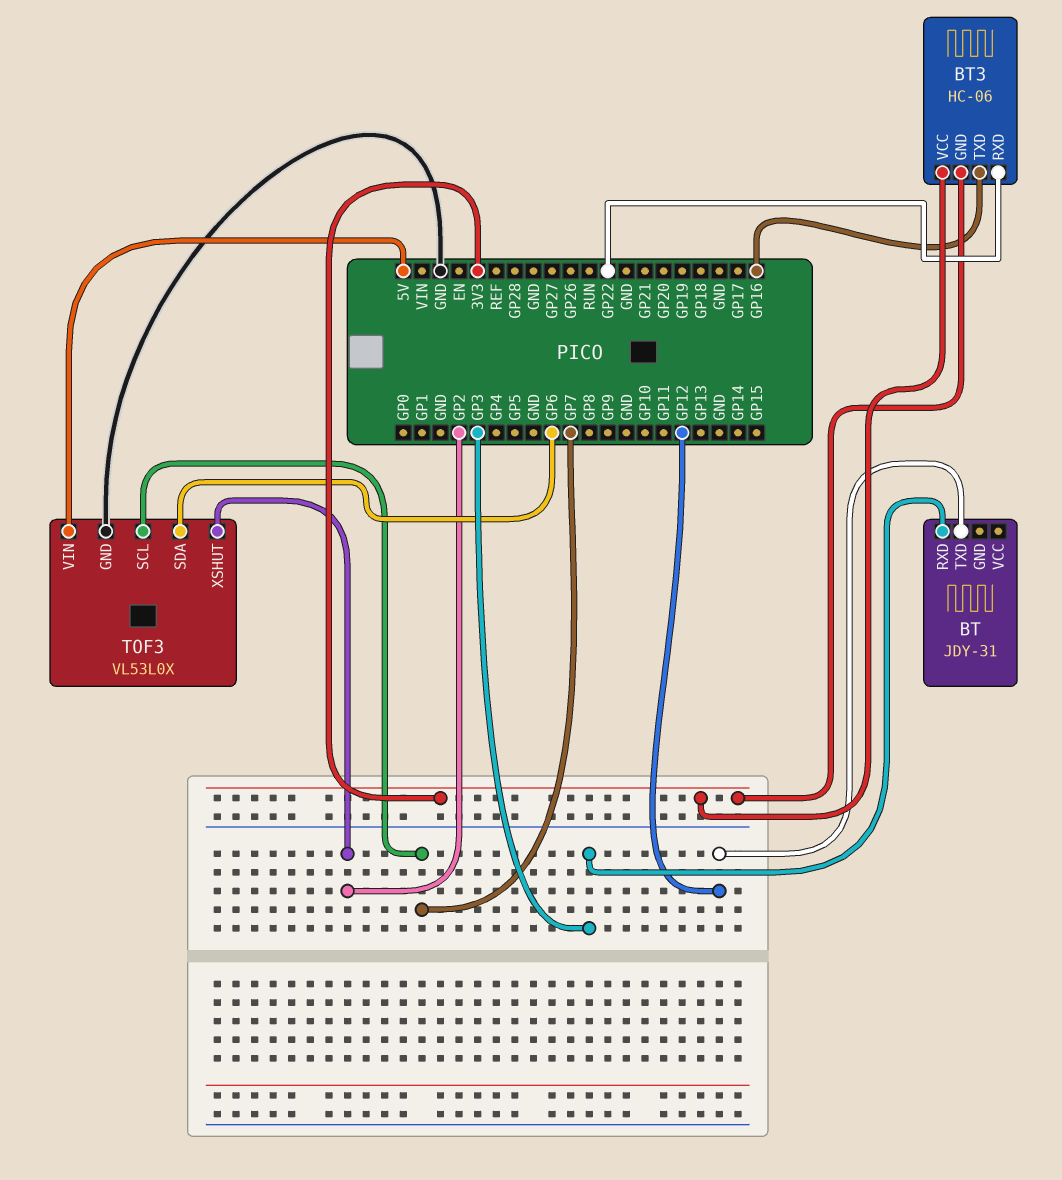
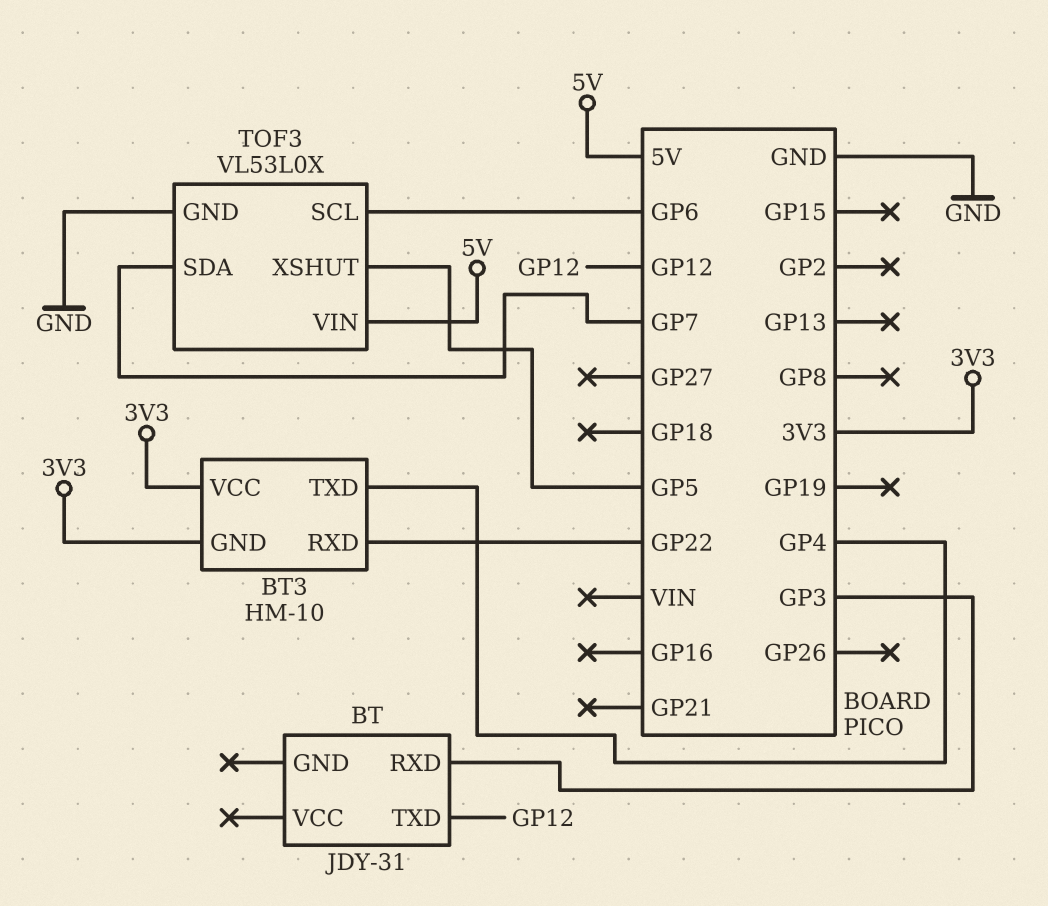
BT3: HC-06 -> HM-10
BT3 pin TXD: GP16 -> GP4
TOF3 pin SCL: GP7 -> GP6
TOF3 pin SDA: GP6 -> GP7
TOF3 pin XSHUT: GP2 -> GP5

